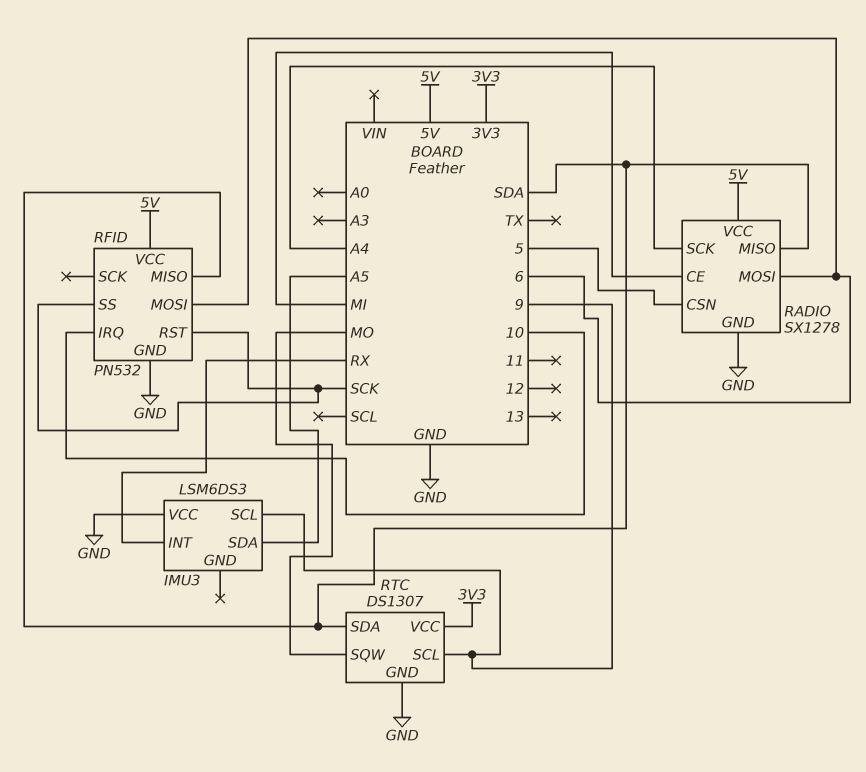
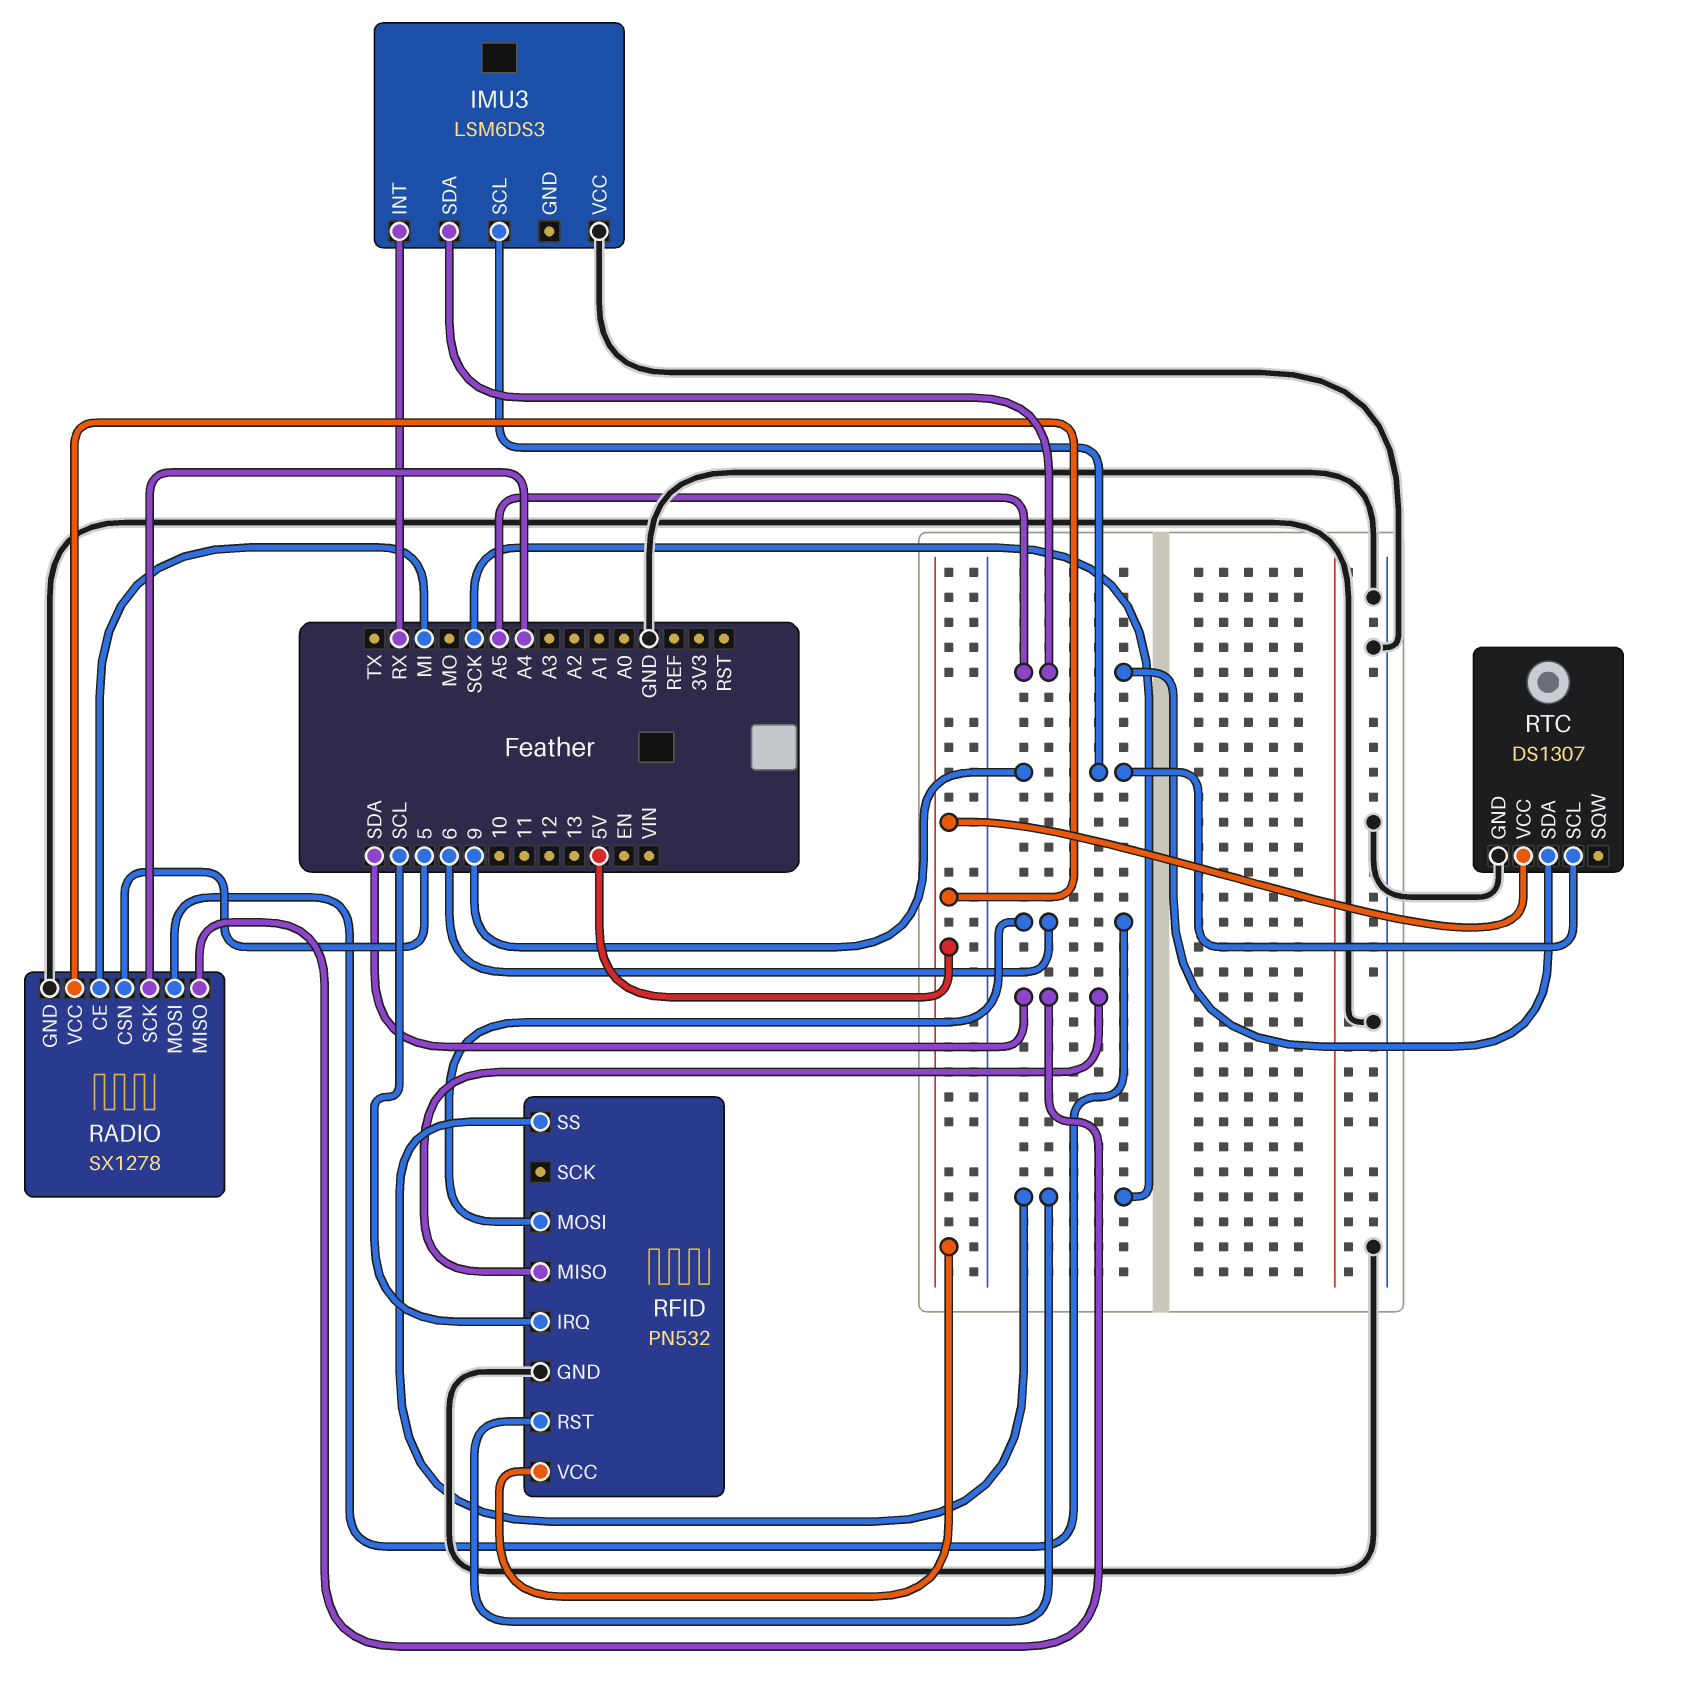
RFID pin IRQ: 10 -> SCL
RTC pin SDA: SDA -> A5
RTC pin SQW: MO -> none
RTC pin VCC: 3V3 -> 5V

